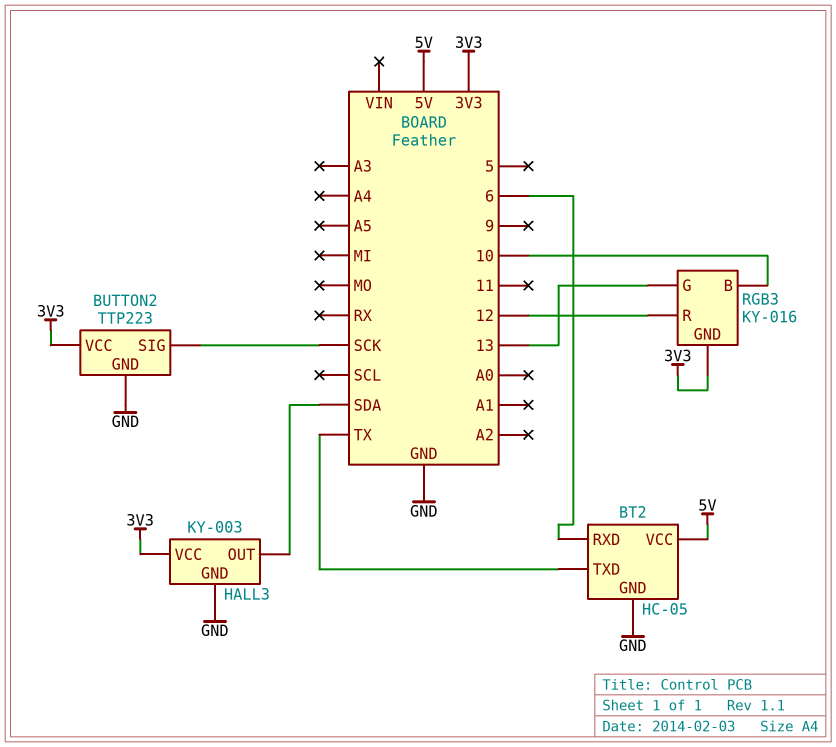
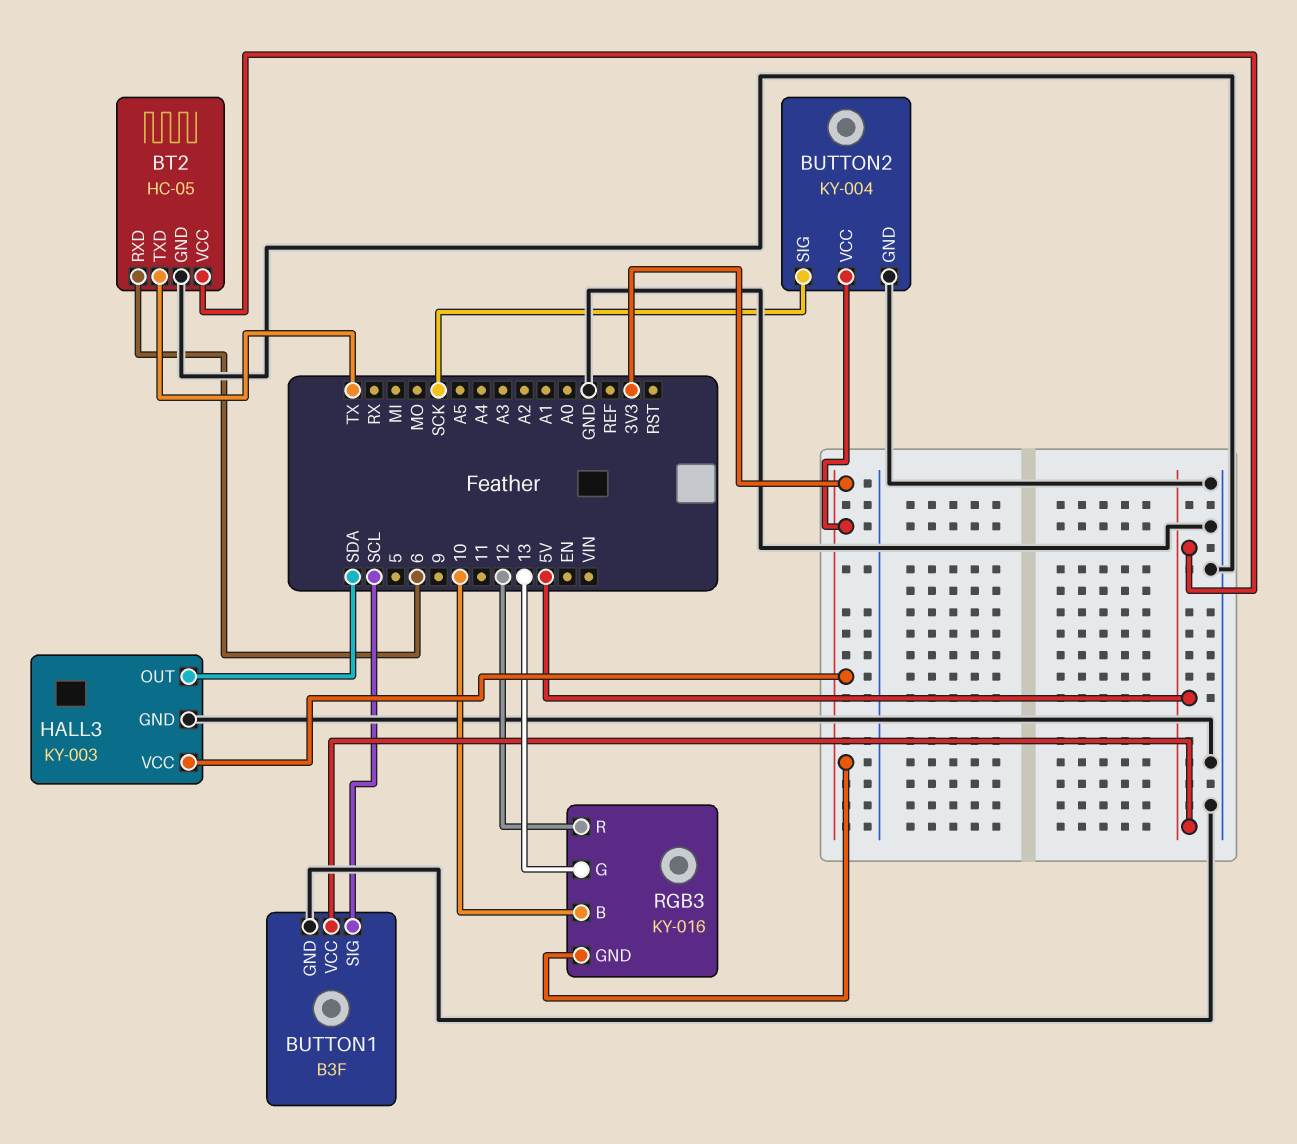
BUTTON1: none -> B3F
BUTTON1 pin GND: none -> GND
BUTTON1 pin SIG: none -> SCL
BUTTON1 pin VCC: none -> 5V
BUTTON2: TTP223 -> KY-004

